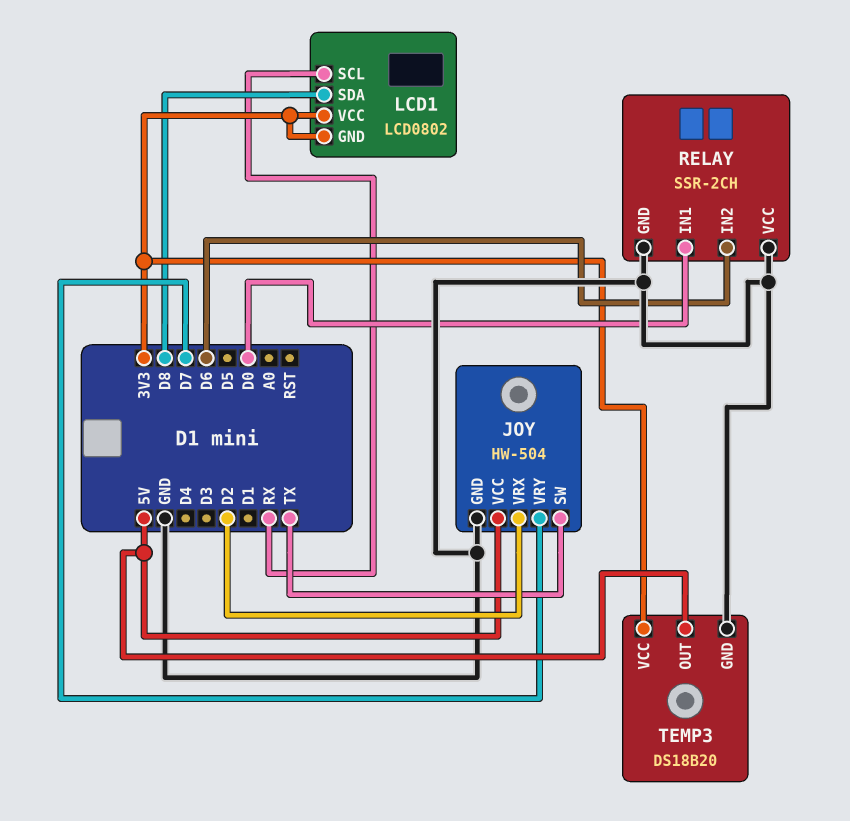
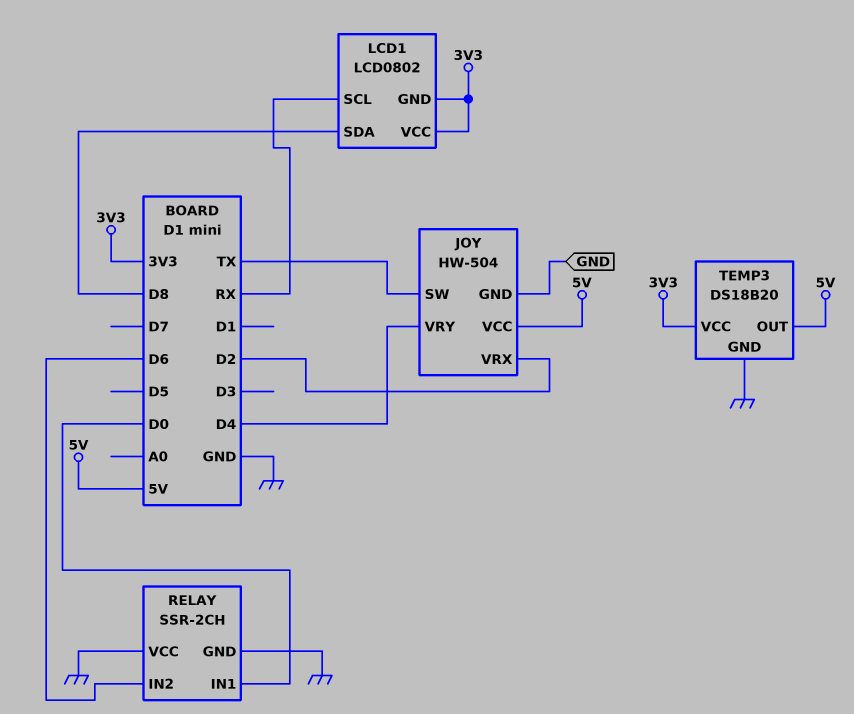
JOY pin VRY: D7 -> D4

